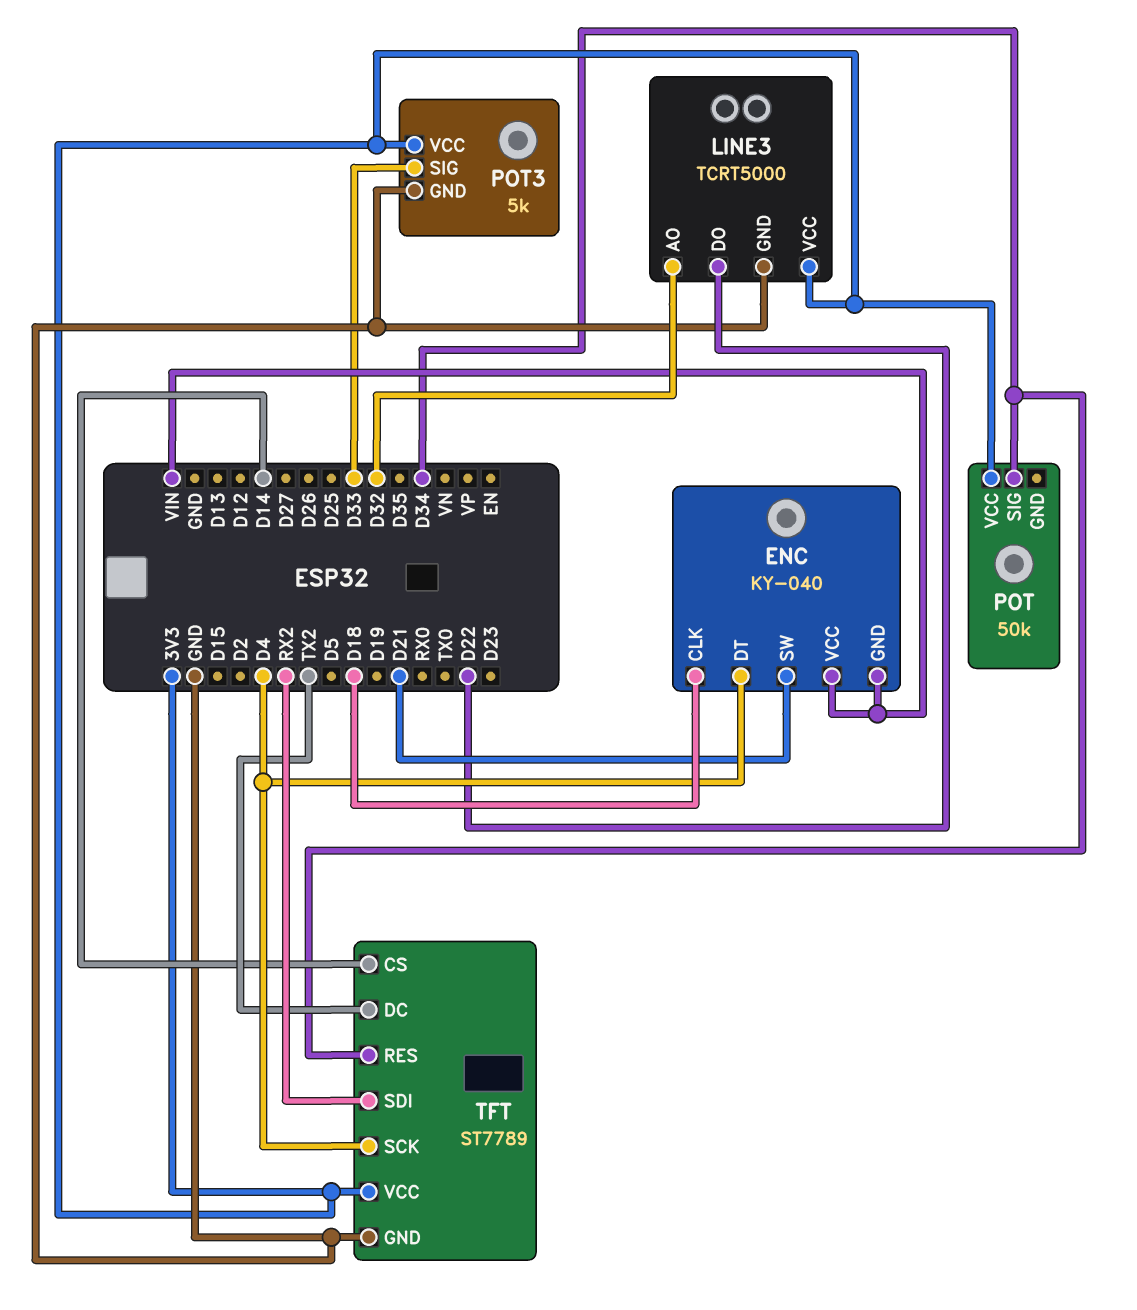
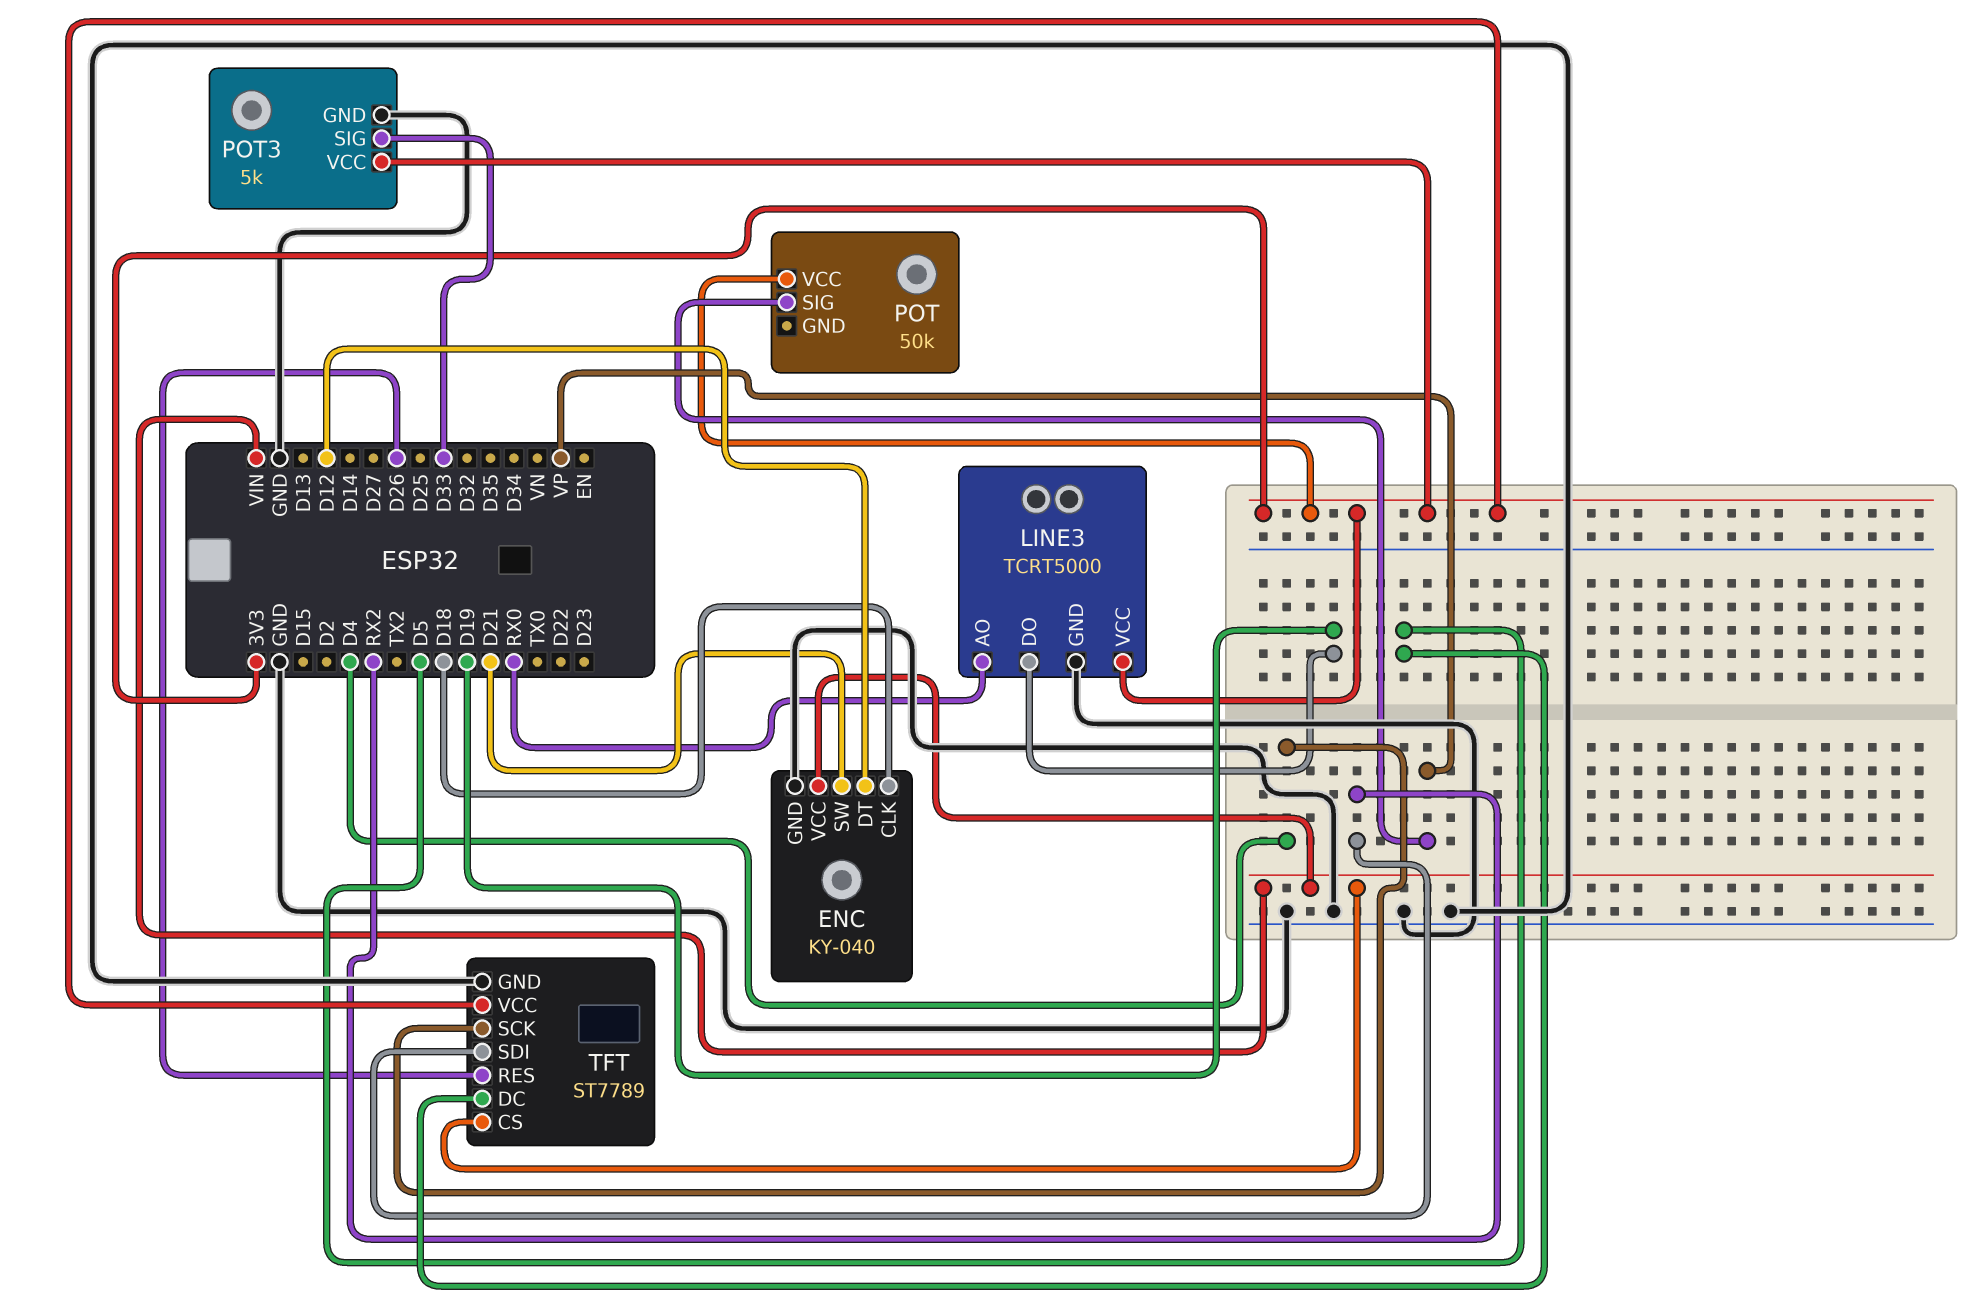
ENC pin DT: D4 -> D12
ENC pin GND: VIN -> GND
LINE3 pin AO: D32 -> RX0
LINE3 pin DO: D22 -> D19
POT pin SIG: D34 -> VP
TFT pin CS: D14 -> VIN
TFT pin DC: TX2 -> D5
TFT pin RES: D34 -> D26

